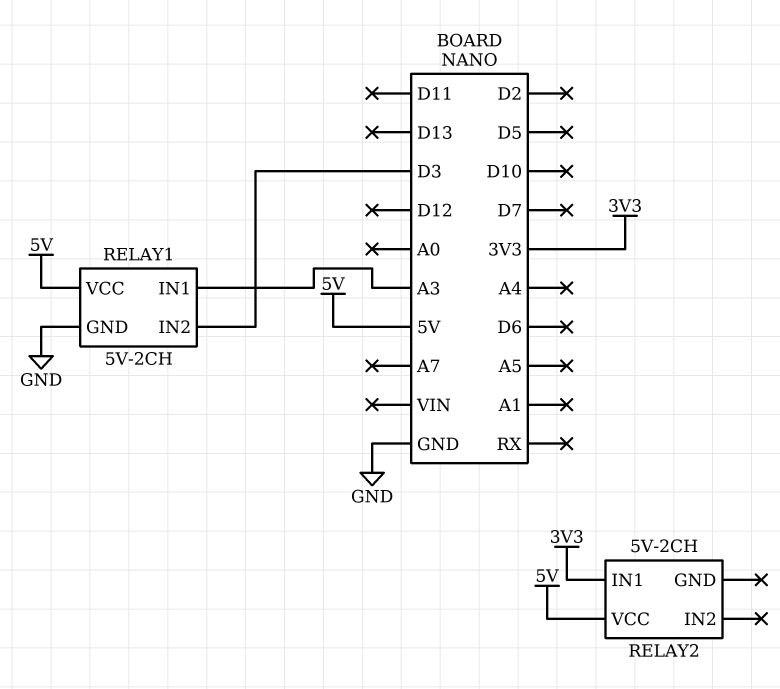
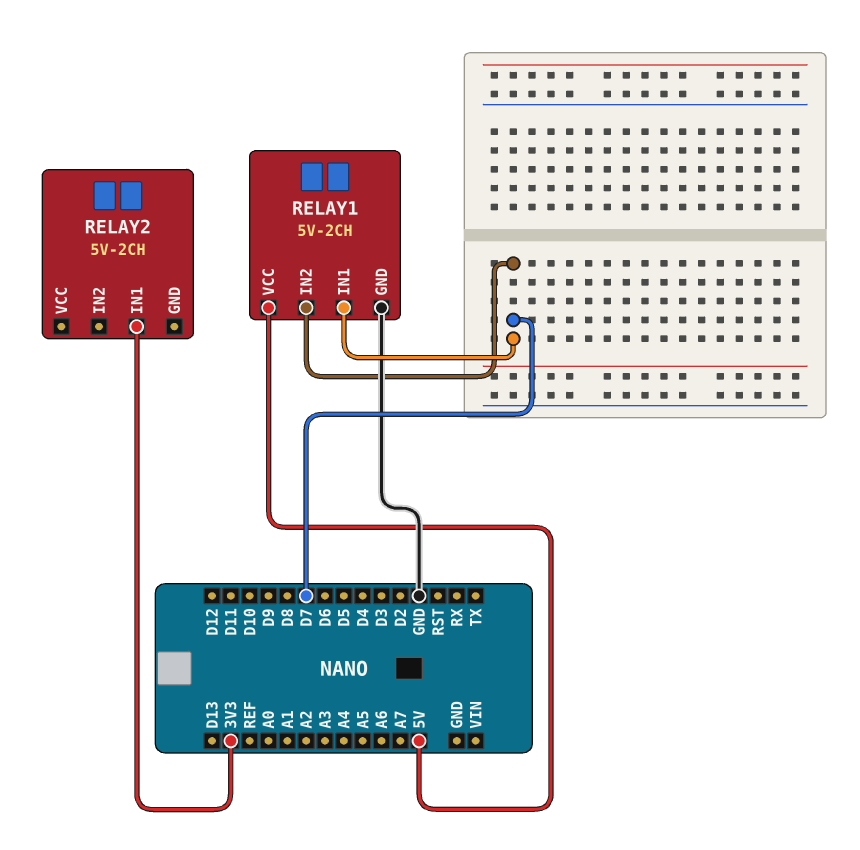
RELAY1 pin IN1: A3 -> D7
RELAY1 pin IN2: D3 -> D7
RELAY2 pin VCC: 5V -> none

